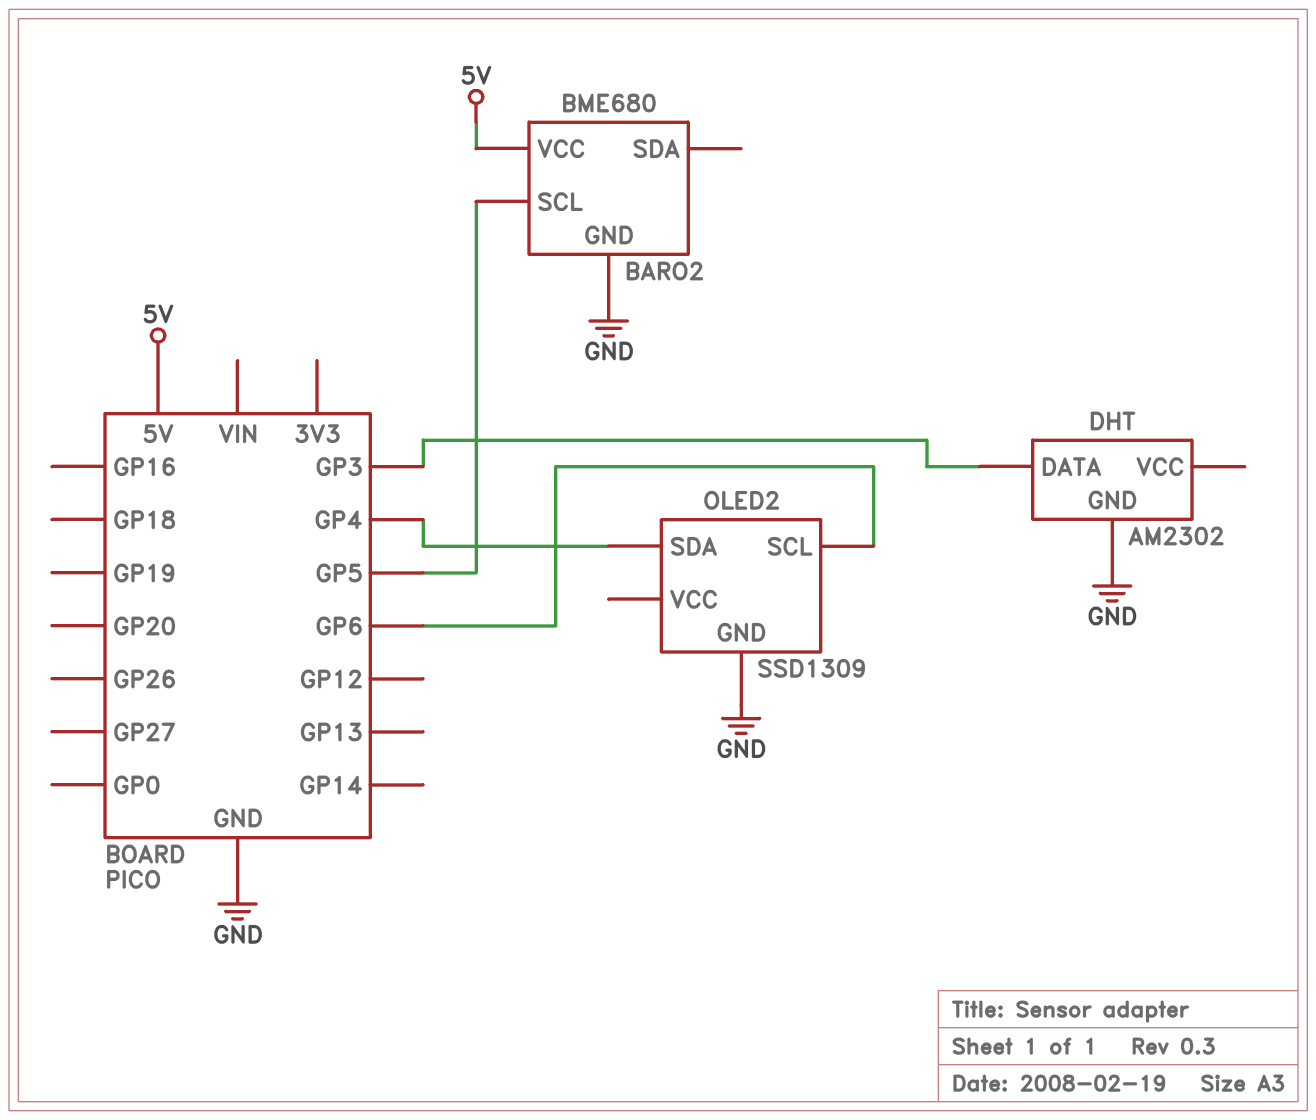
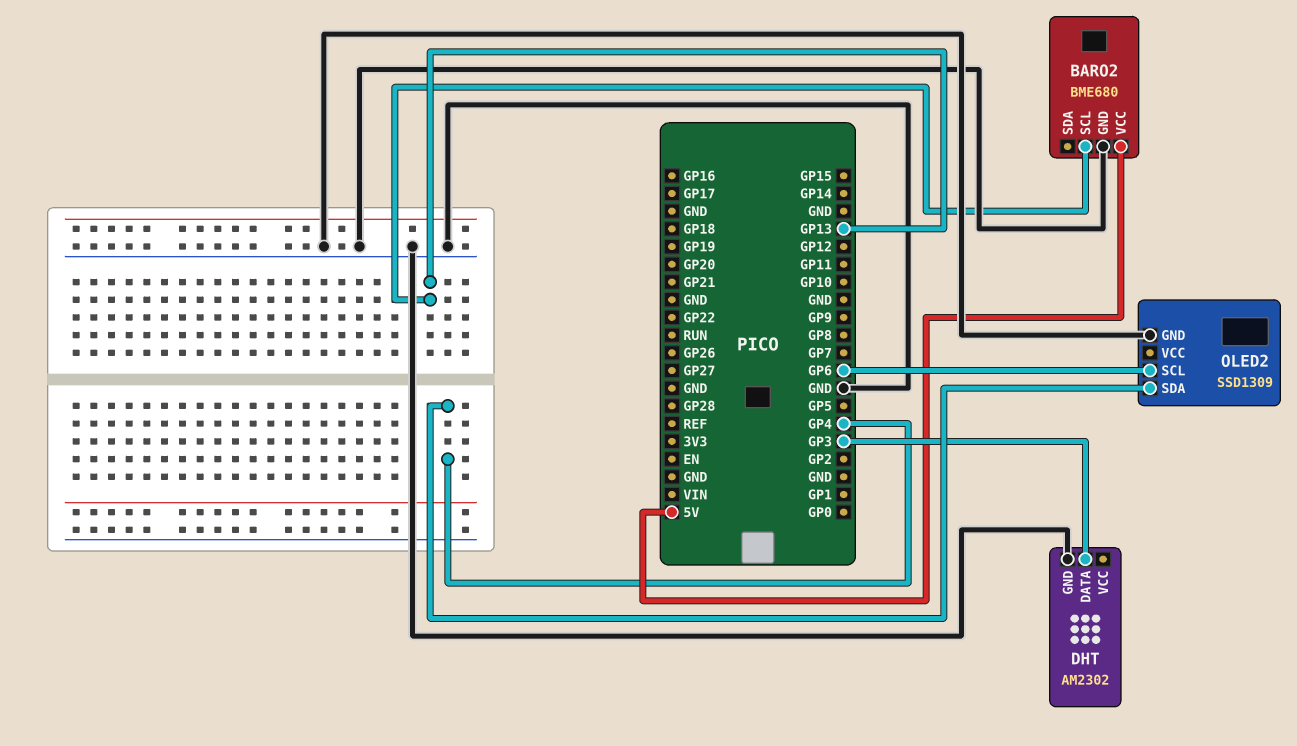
BARO2 pin SCL: GP5 -> GP13

